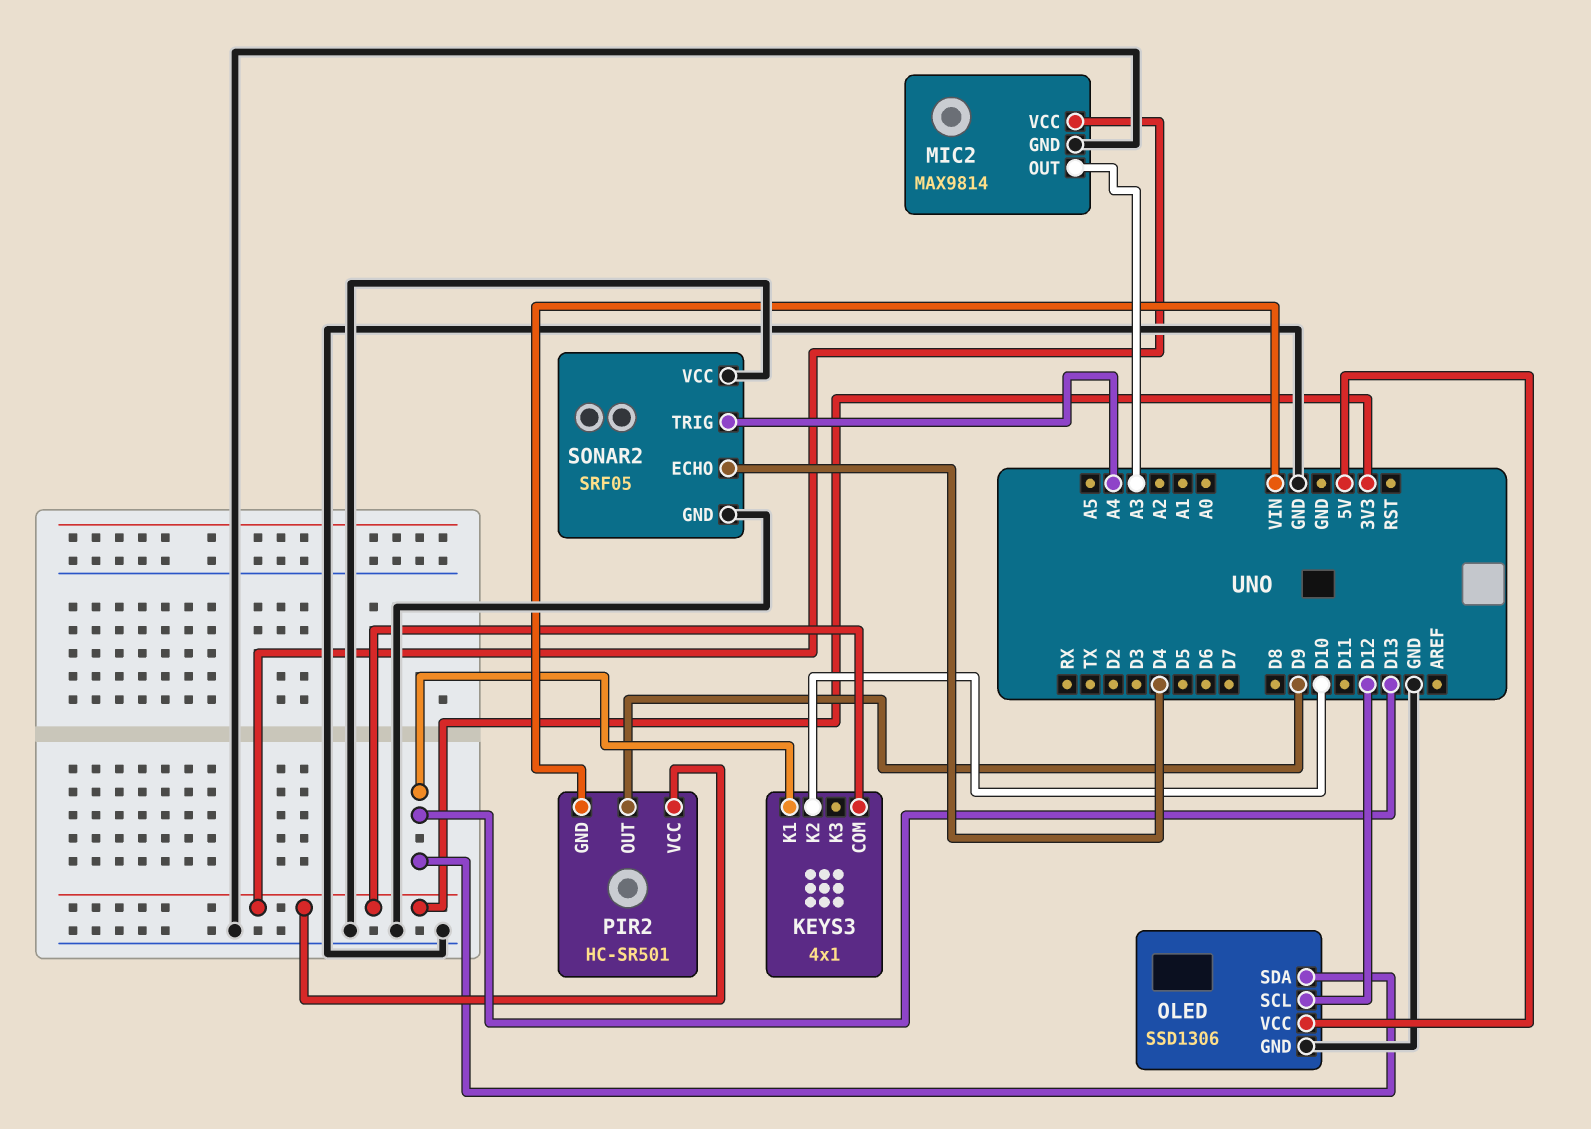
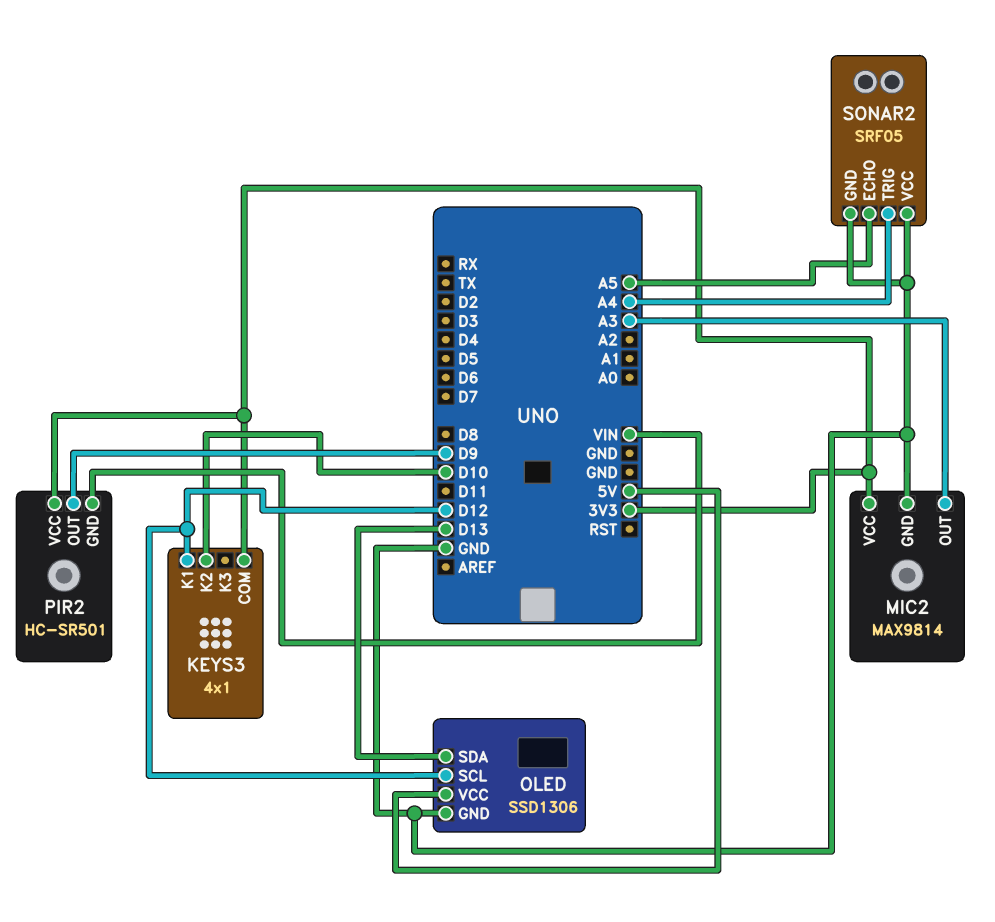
KEYS3 pin K1: D13 -> D12
SONAR2 pin ECHO: D4 -> A5

